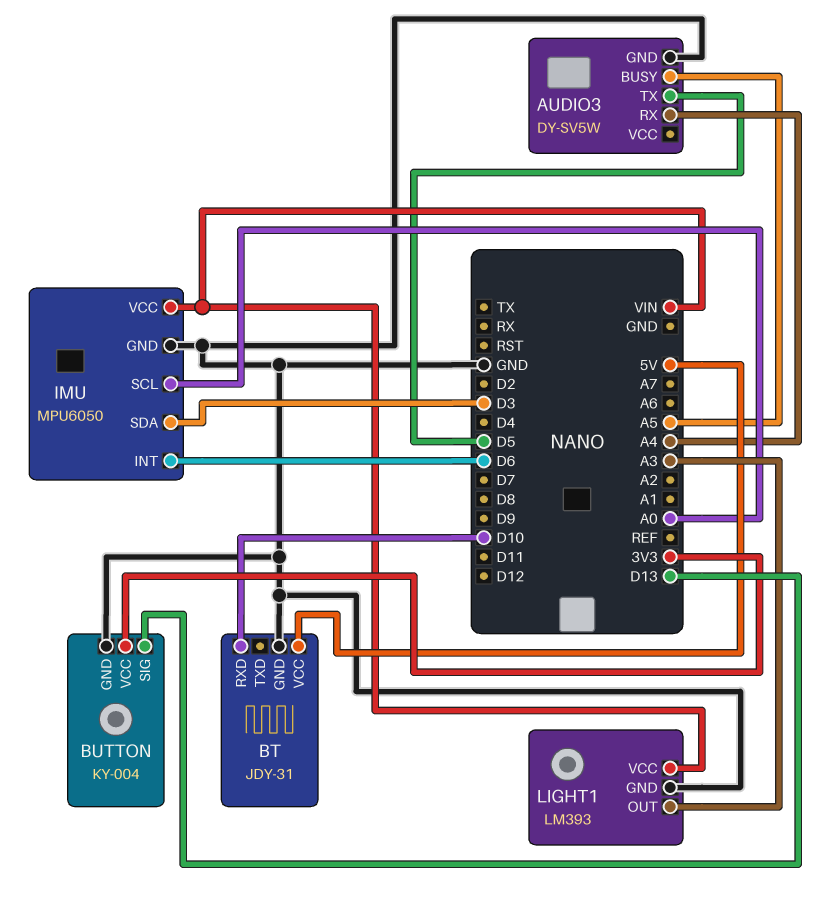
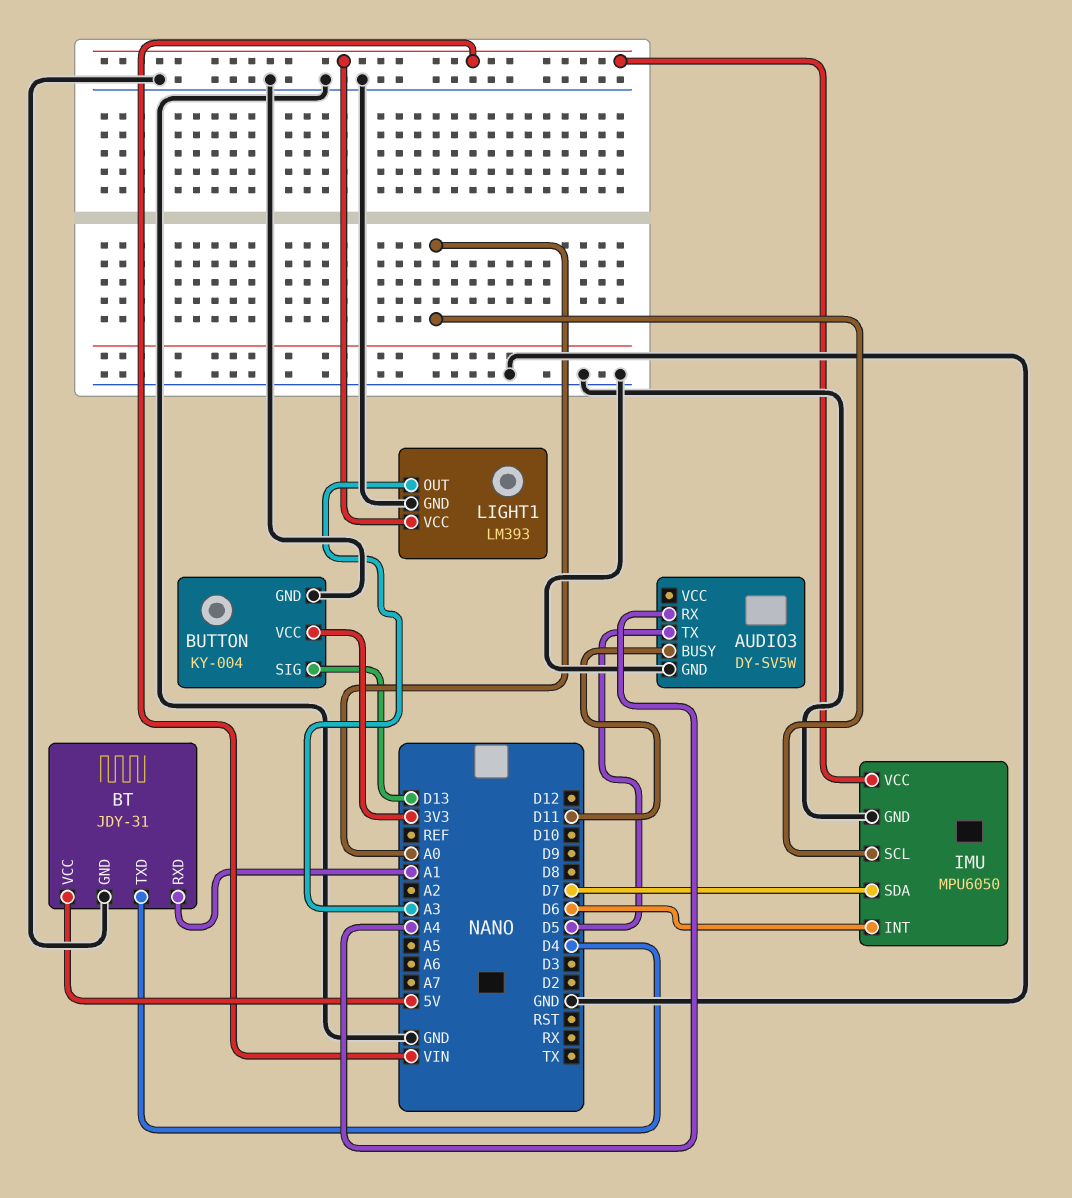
AUDIO3 pin BUSY: A5 -> D11
BT pin RXD: D10 -> A1
BT pin TXD: none -> D4
IMU pin SDA: D3 -> D7

